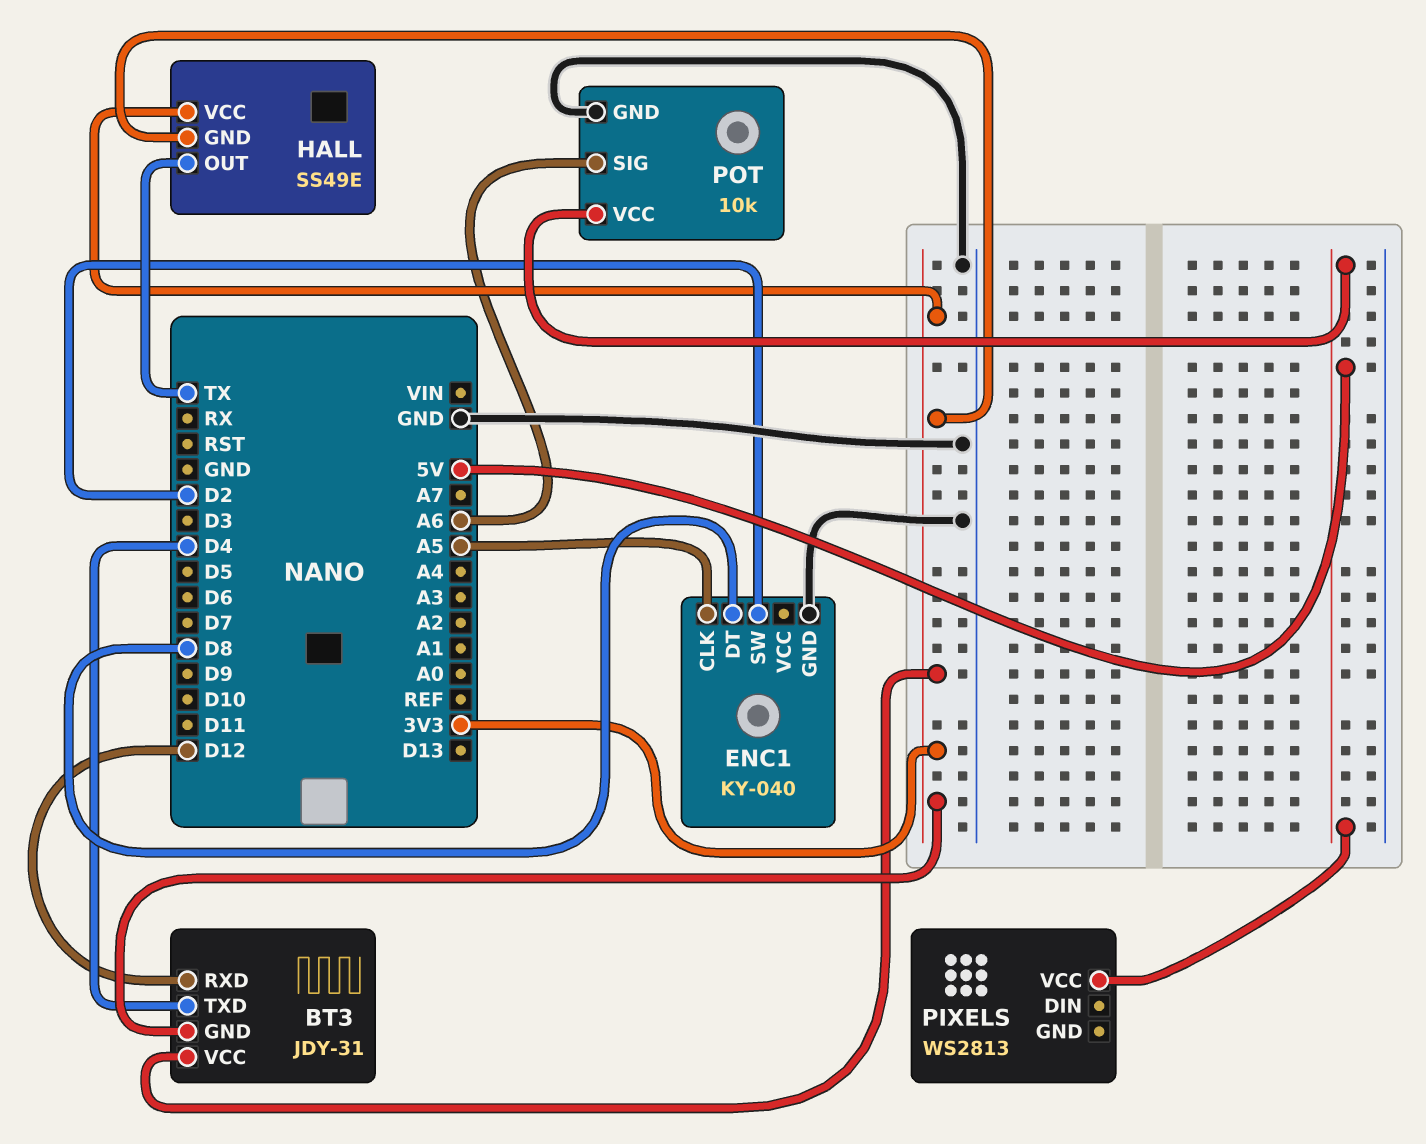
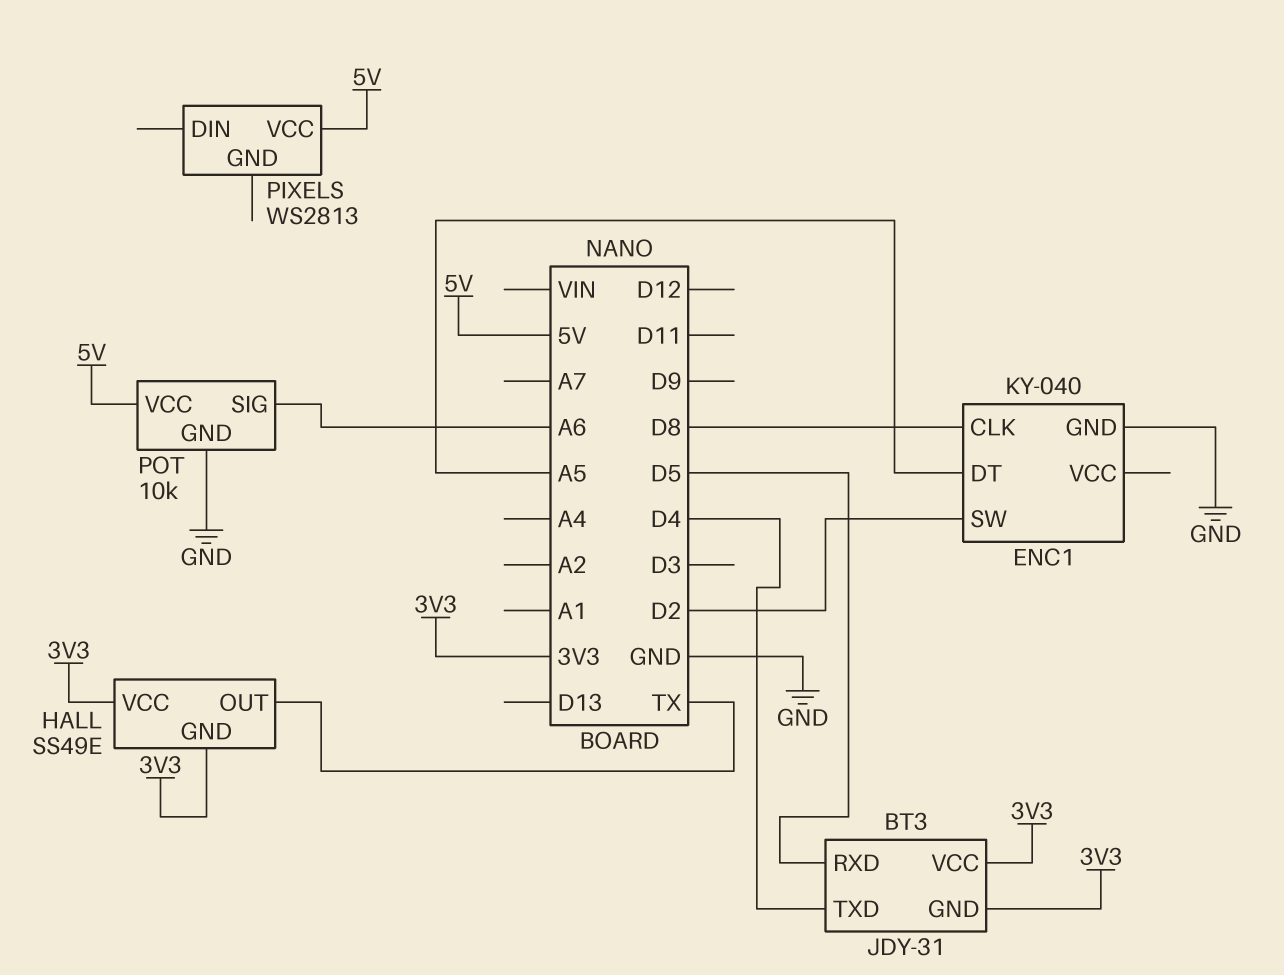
BT3 pin RXD: D12 -> D5
ENC1 pin CLK: A5 -> D8
ENC1 pin DT: D8 -> A5

